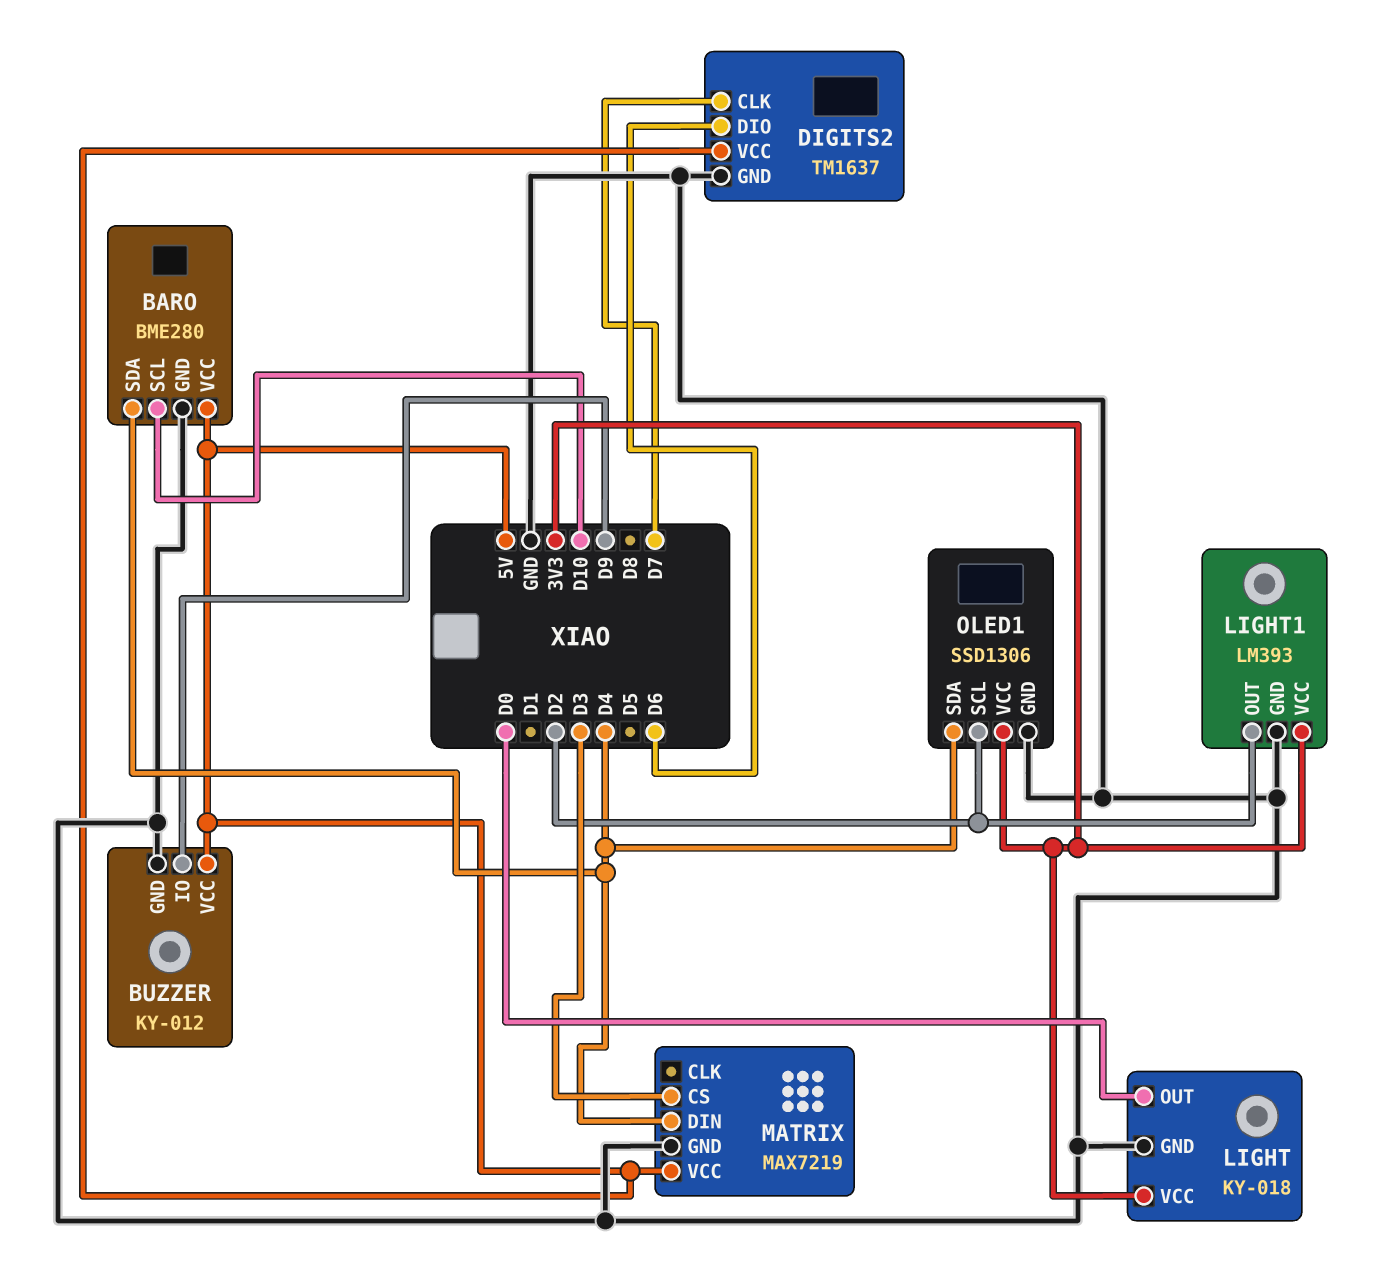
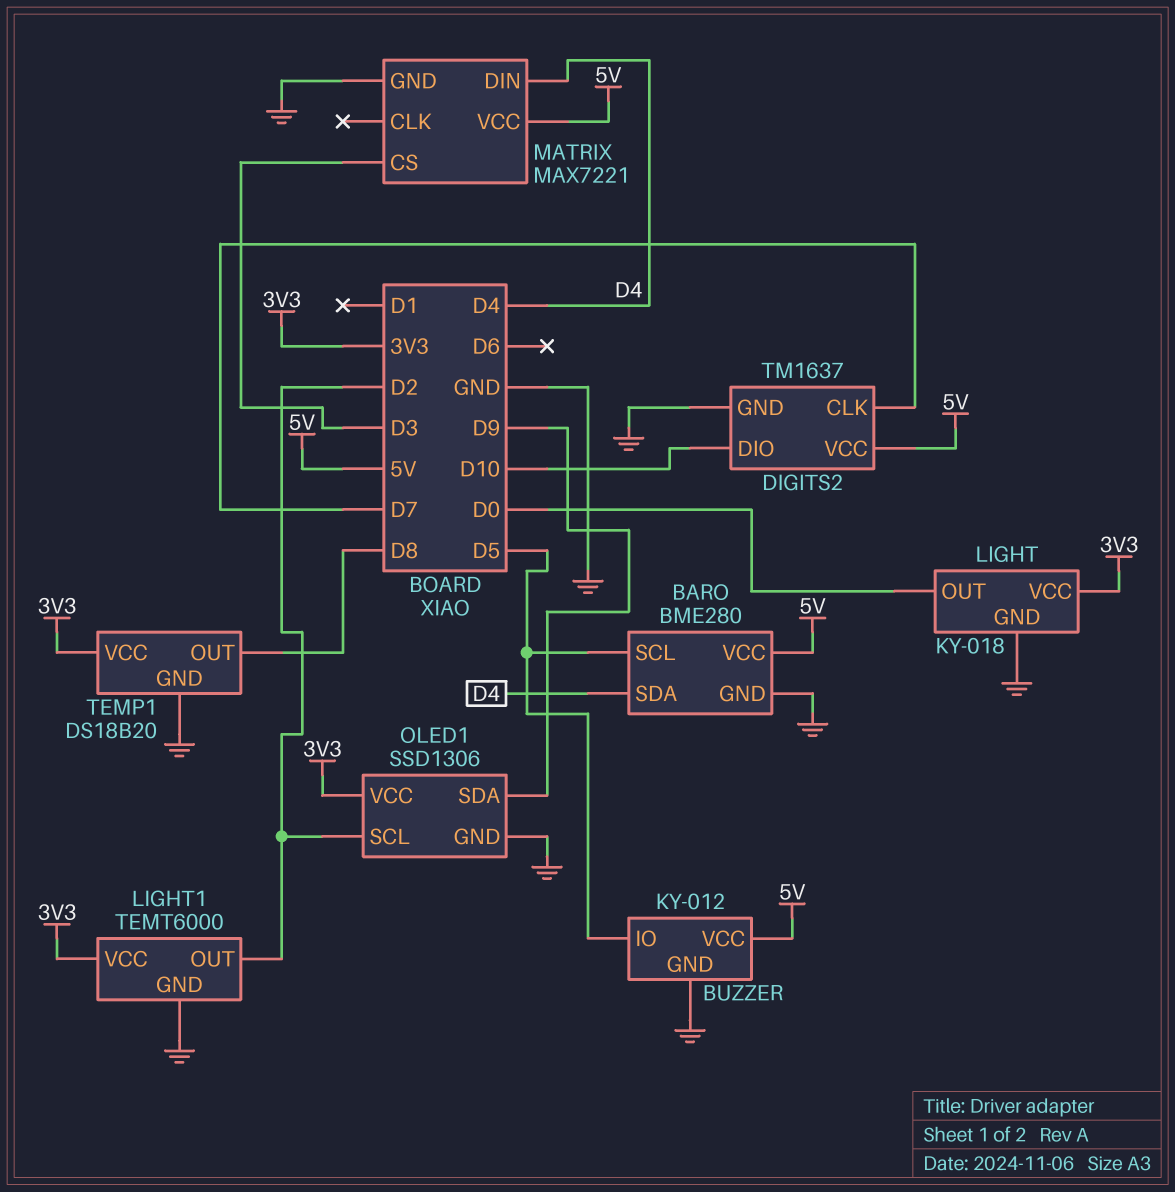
BARO pin SCL: D10 -> D5
BUZZER pin IO: D9 -> D5
DIGITS2 pin DIO: D6 -> D10
LIGHT1: LM393 -> TEMT6000
MATRIX: MAX7219 -> MAX7221
OLED1 pin SDA: D4 -> D9
TEMP1: none -> DS18B20
TEMP1 pin GND: none -> GND
TEMP1 pin OUT: none -> D8
TEMP1 pin VCC: none -> 3V3

